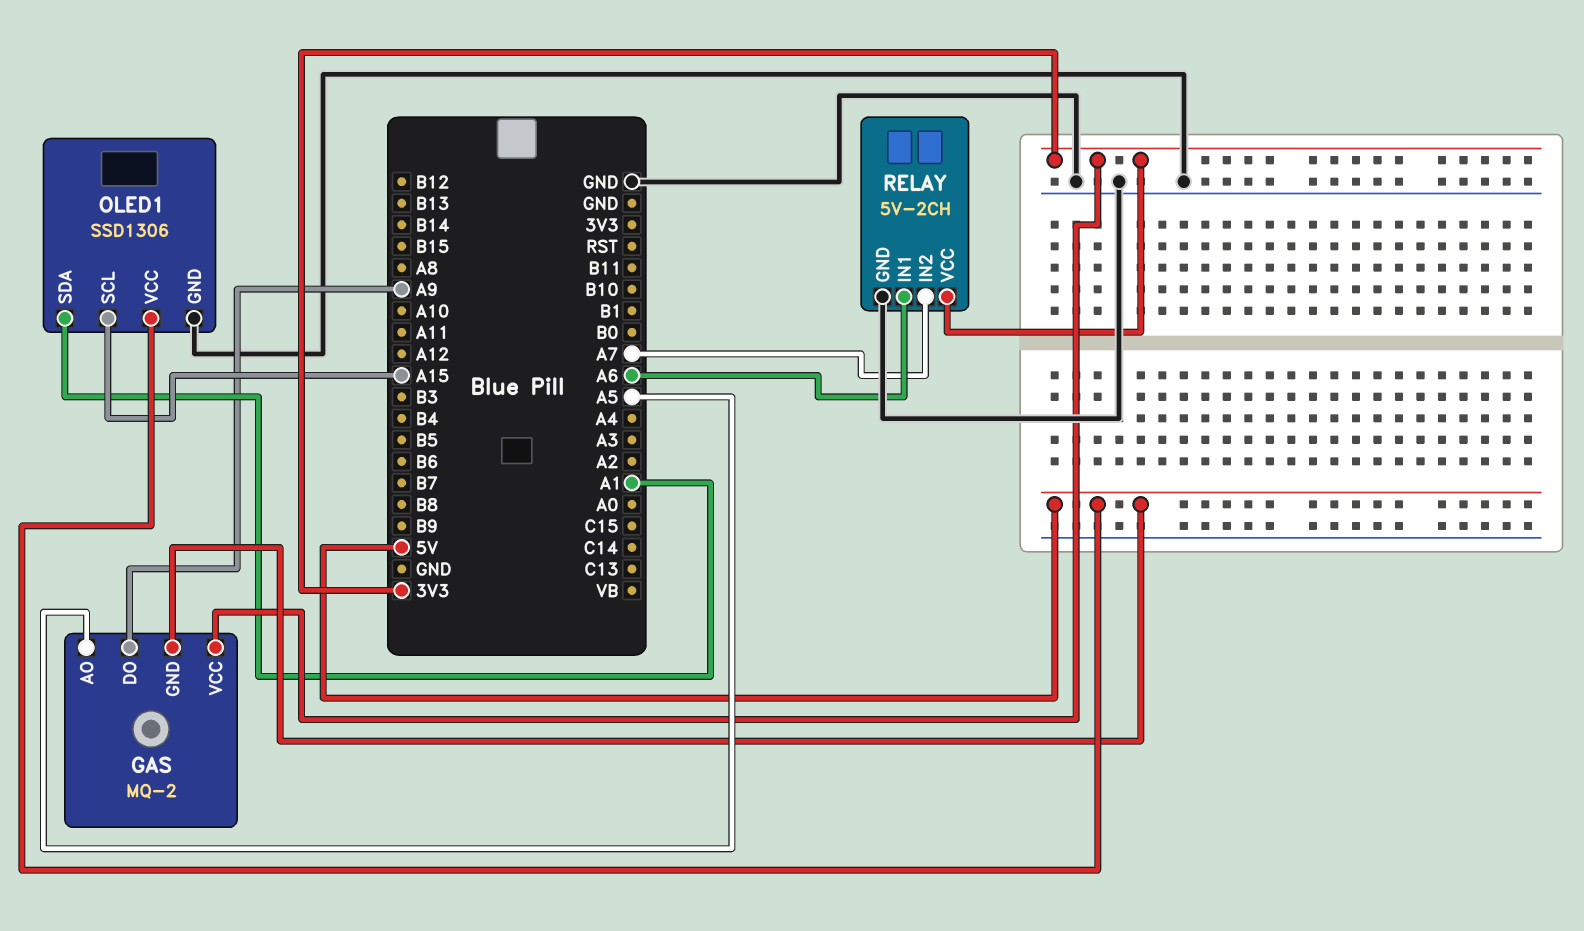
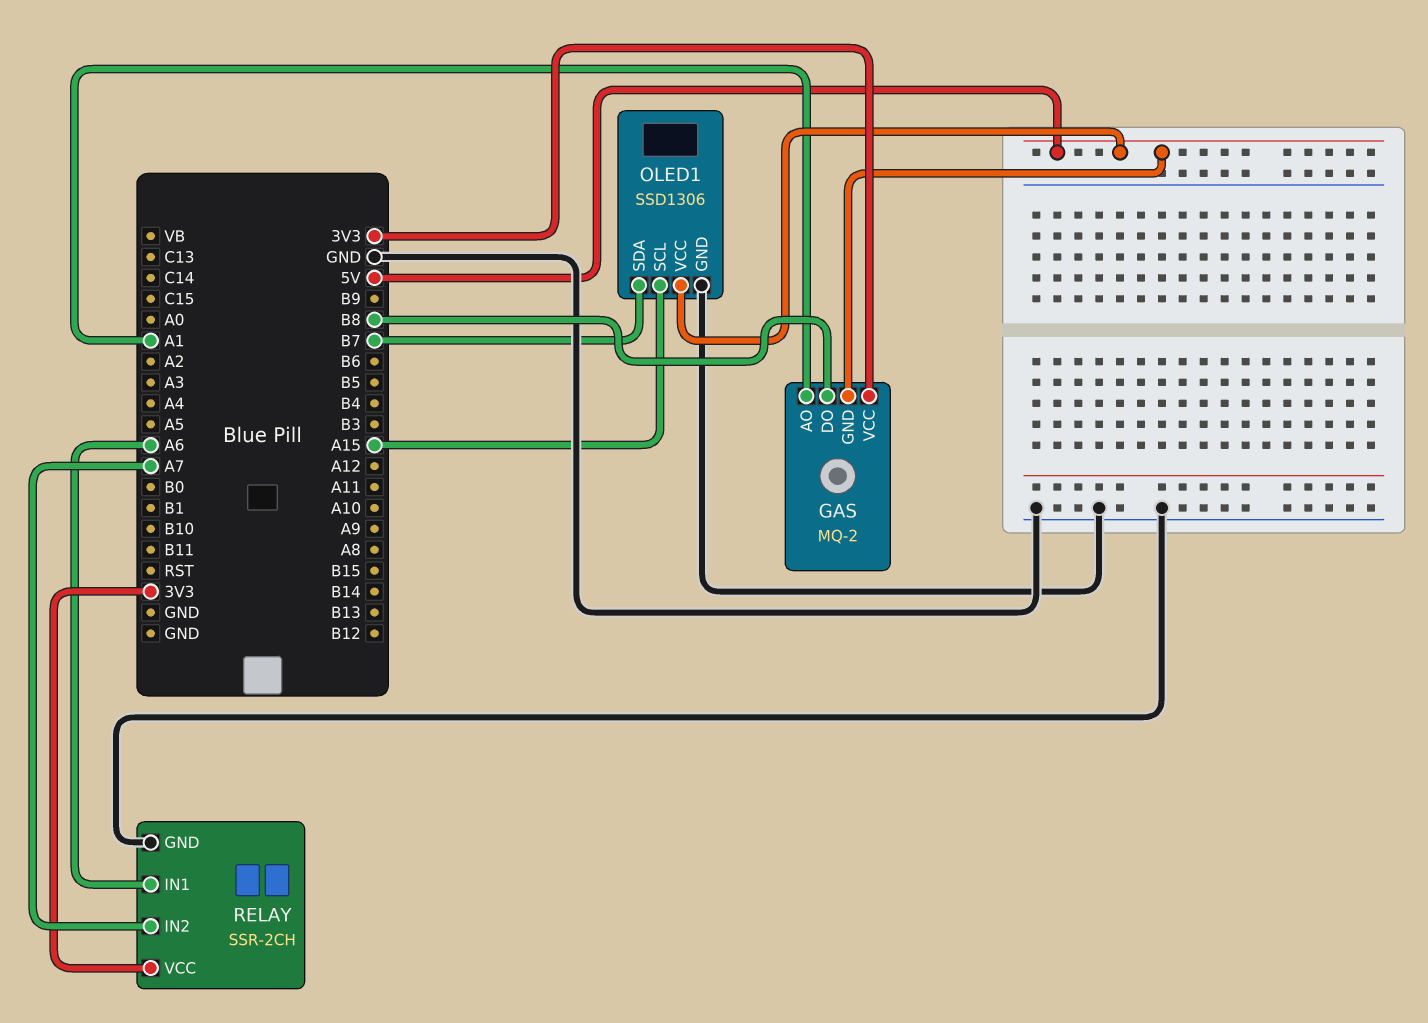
GAS pin AO: A5 -> A1
GAS pin DO: A9 -> B8
OLED1 pin SDA: A1 -> B7
RELAY: 5V-2CH -> SSR-2CH

